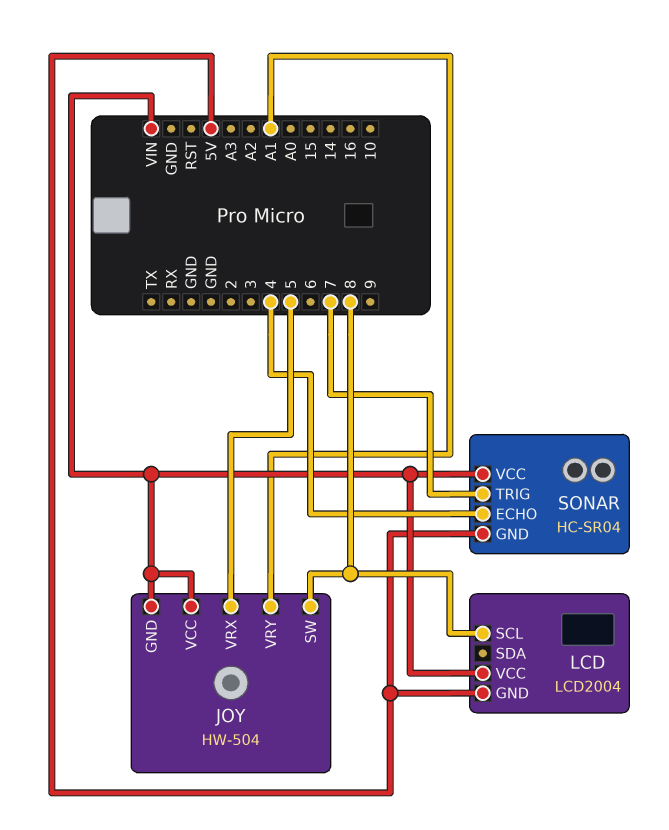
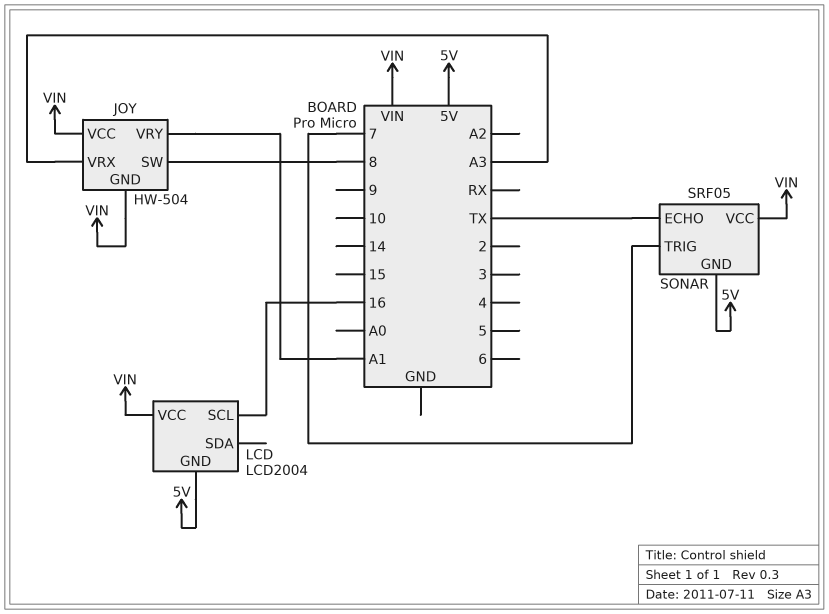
JOY pin VRX: 5 -> A3
LCD pin SCL: 8 -> 16
SONAR: HC-SR04 -> SRF05
SONAR pin ECHO: 4 -> TX

